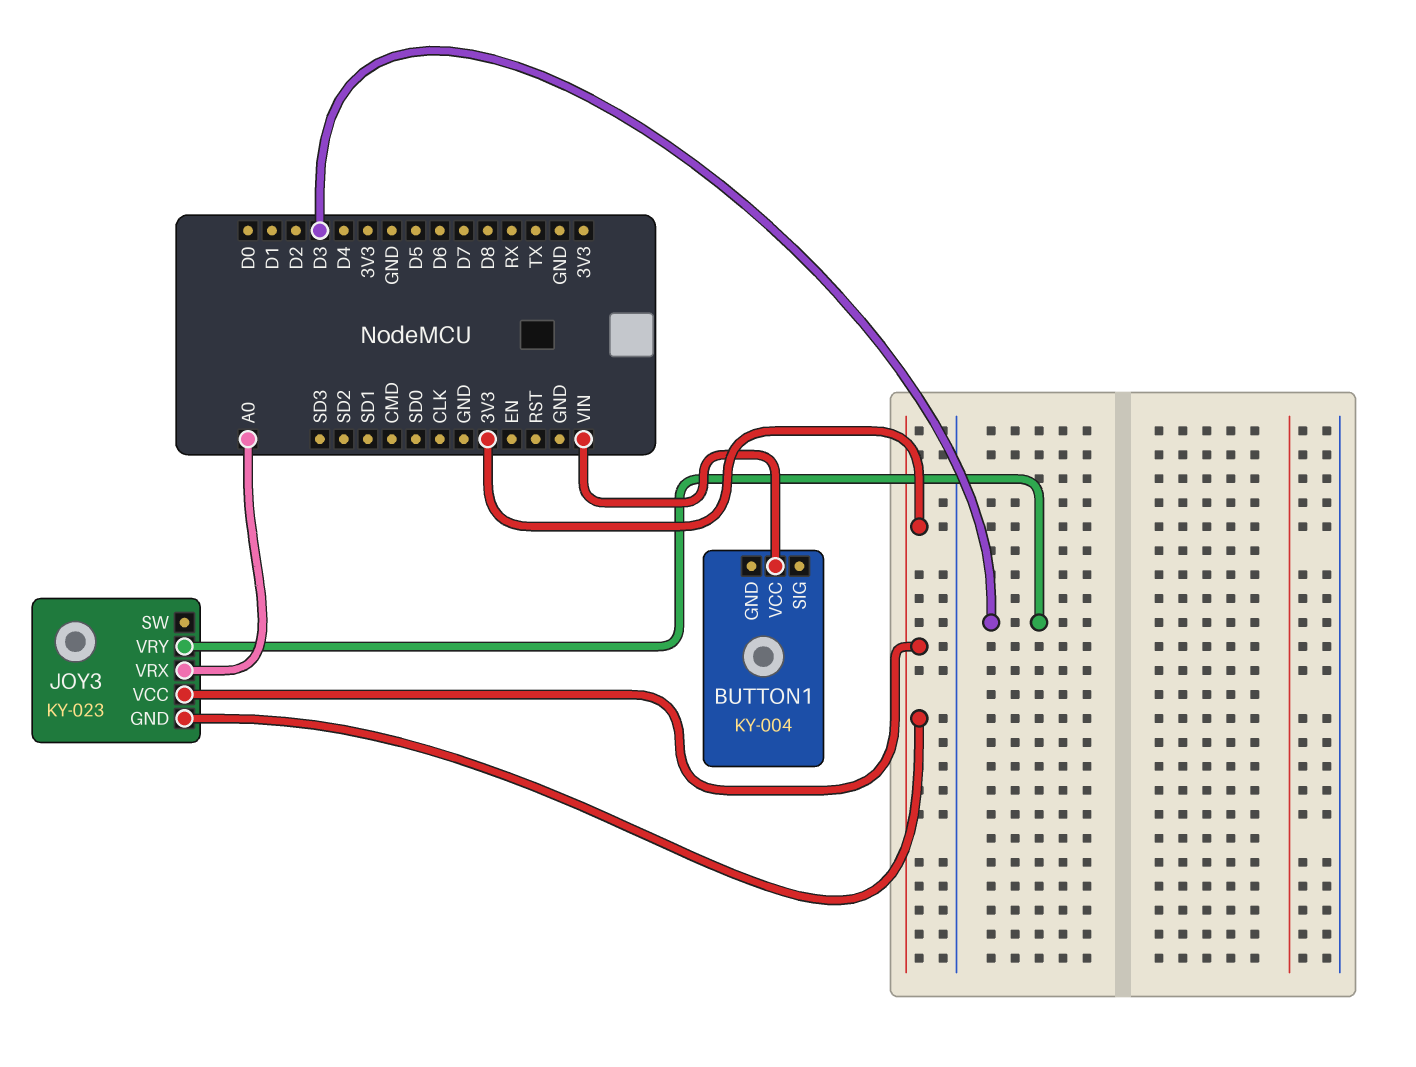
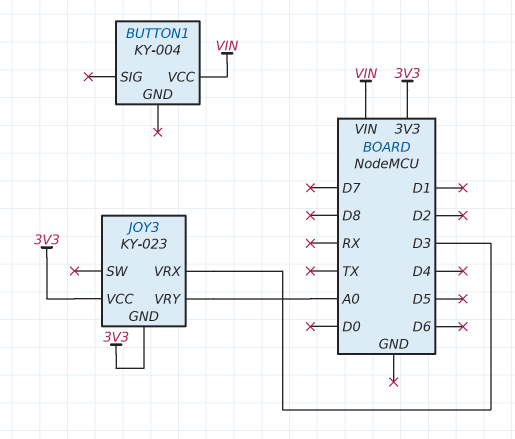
JOY3 pin VRX: A0 -> D3
JOY3 pin VRY: D3 -> A0

